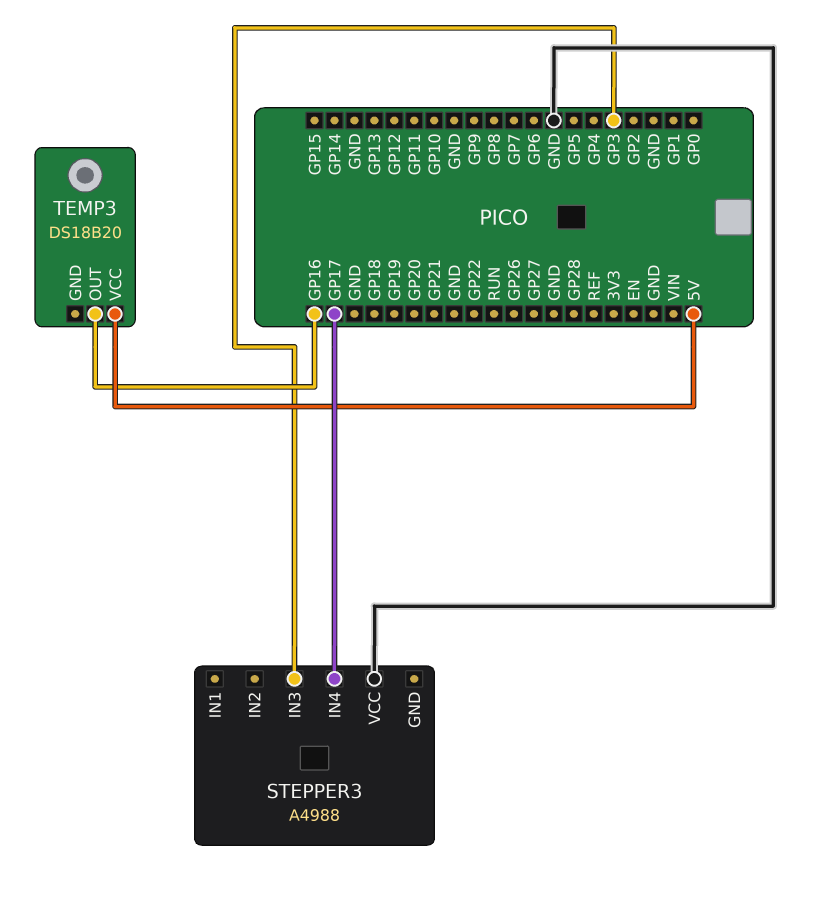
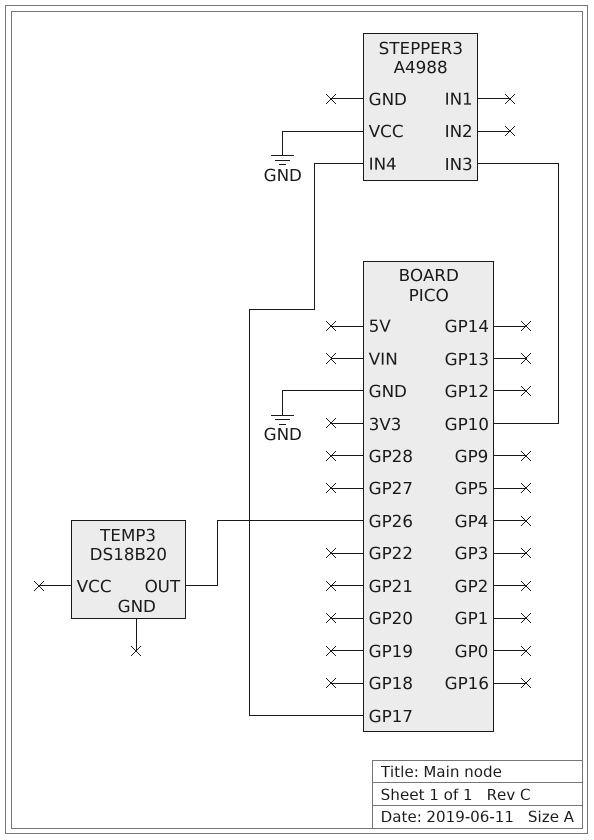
STEPPER3 pin IN3: GP3 -> GP10
TEMP3 pin OUT: GP16 -> GP26
TEMP3 pin VCC: 5V -> none

